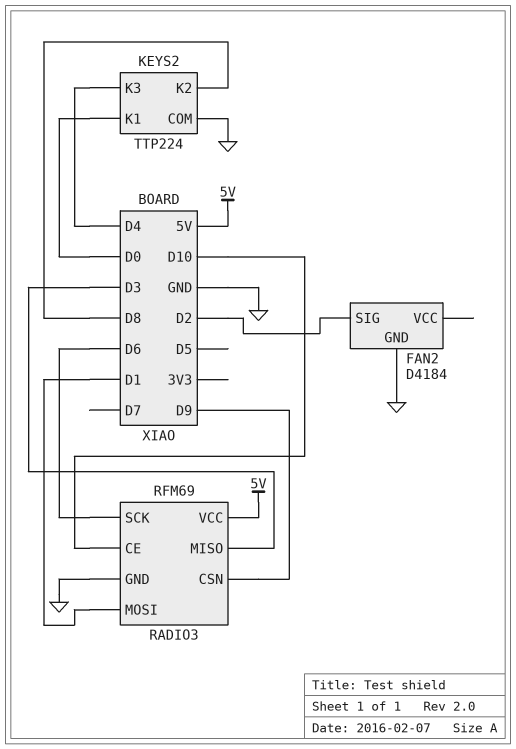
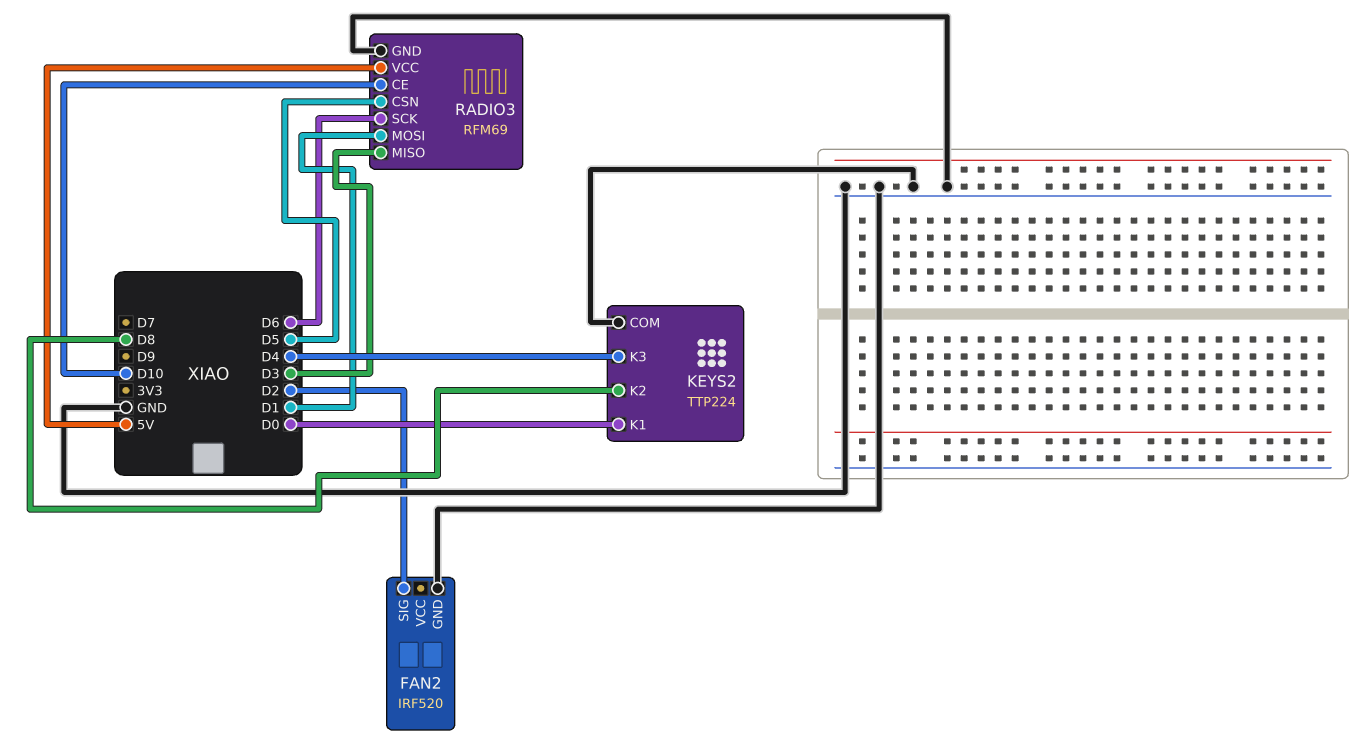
FAN2: D4184 -> IRF520
RADIO3 pin CSN: D9 -> D5

